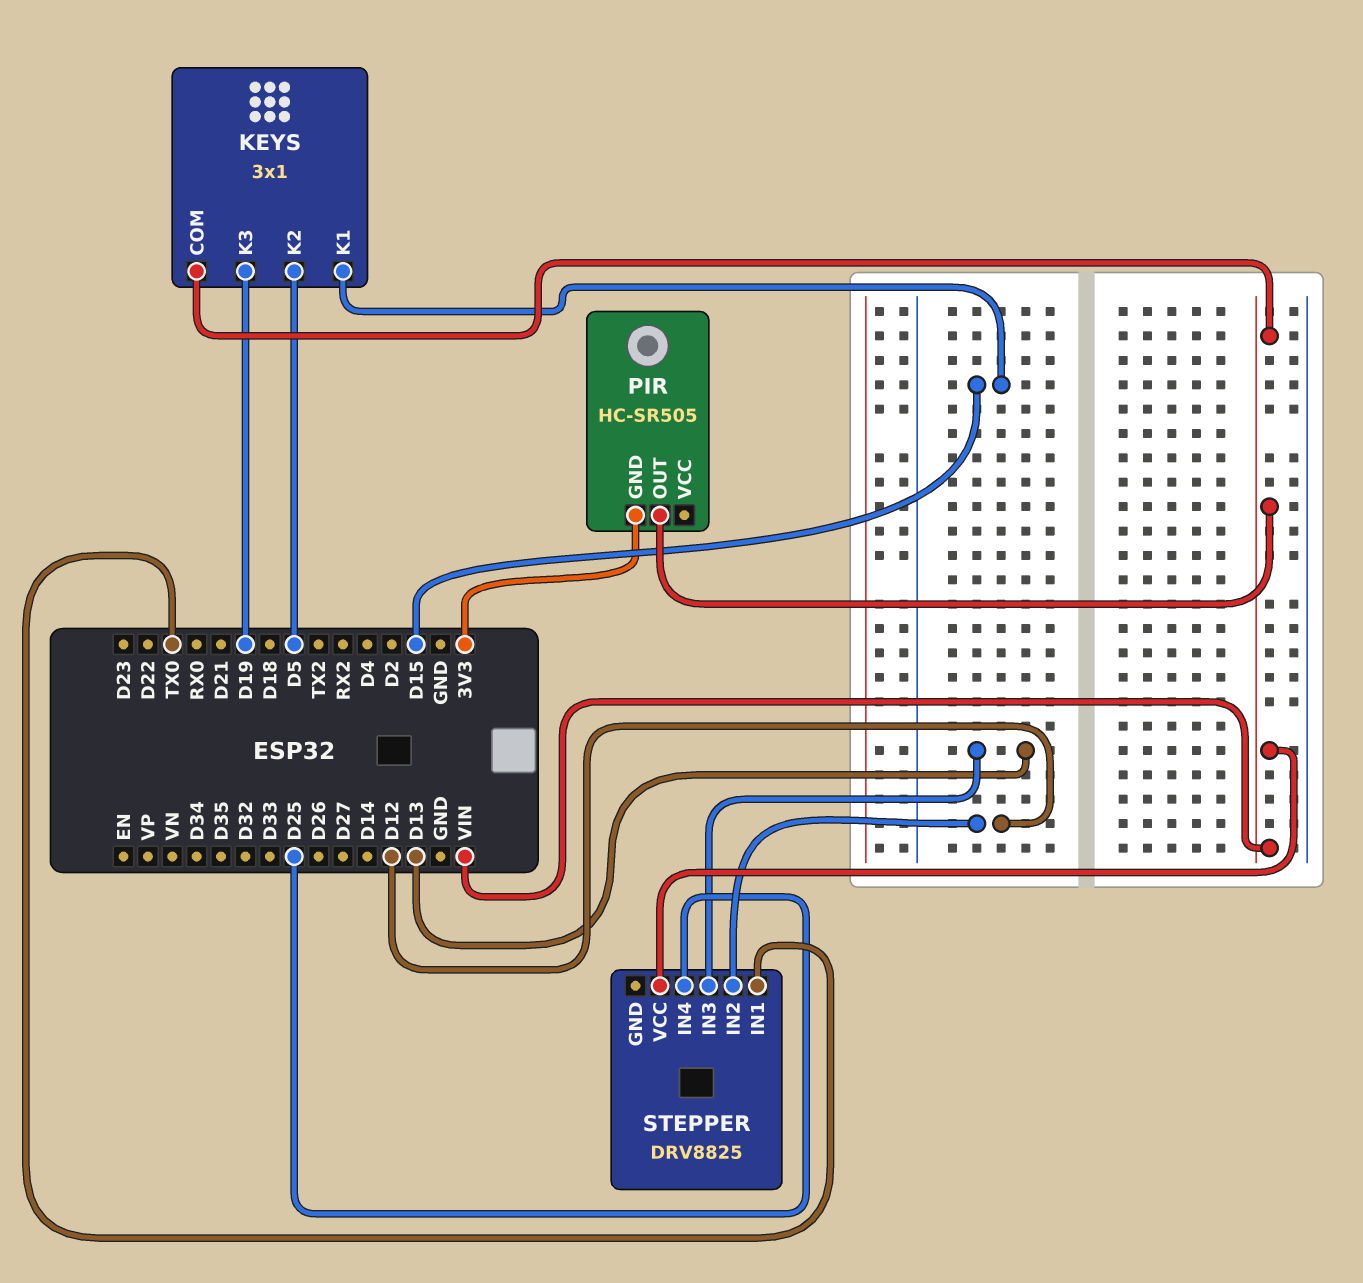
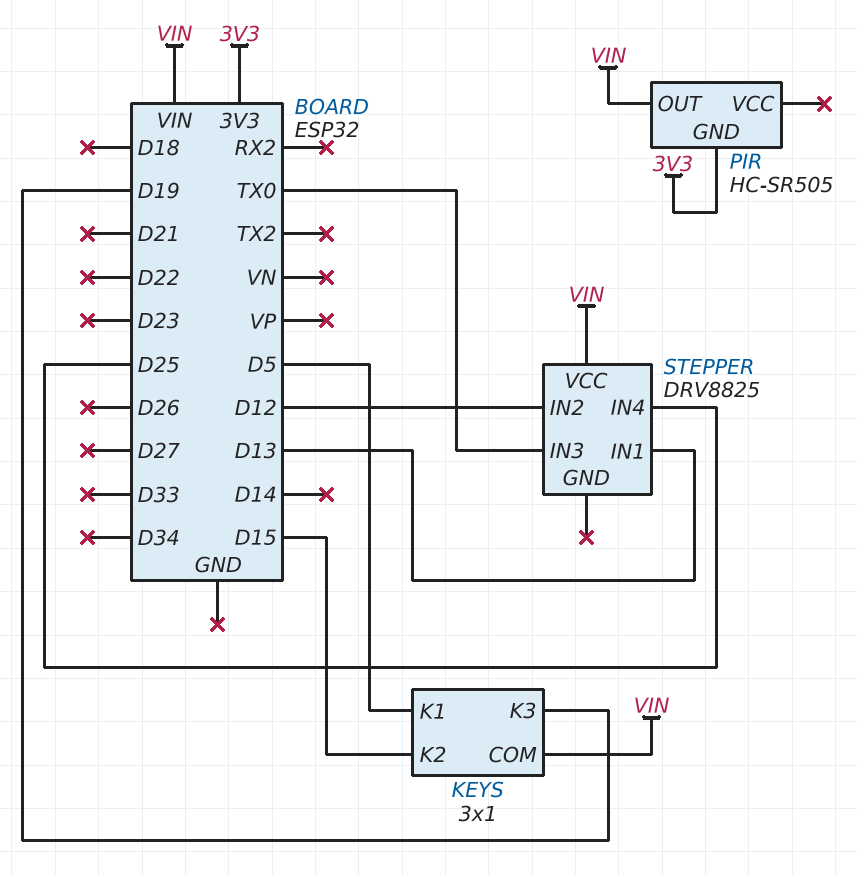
KEYS pin K1: D15 -> D5
KEYS pin K2: D5 -> D15
STEPPER pin IN1: TX0 -> D13
STEPPER pin IN3: D13 -> TX0

